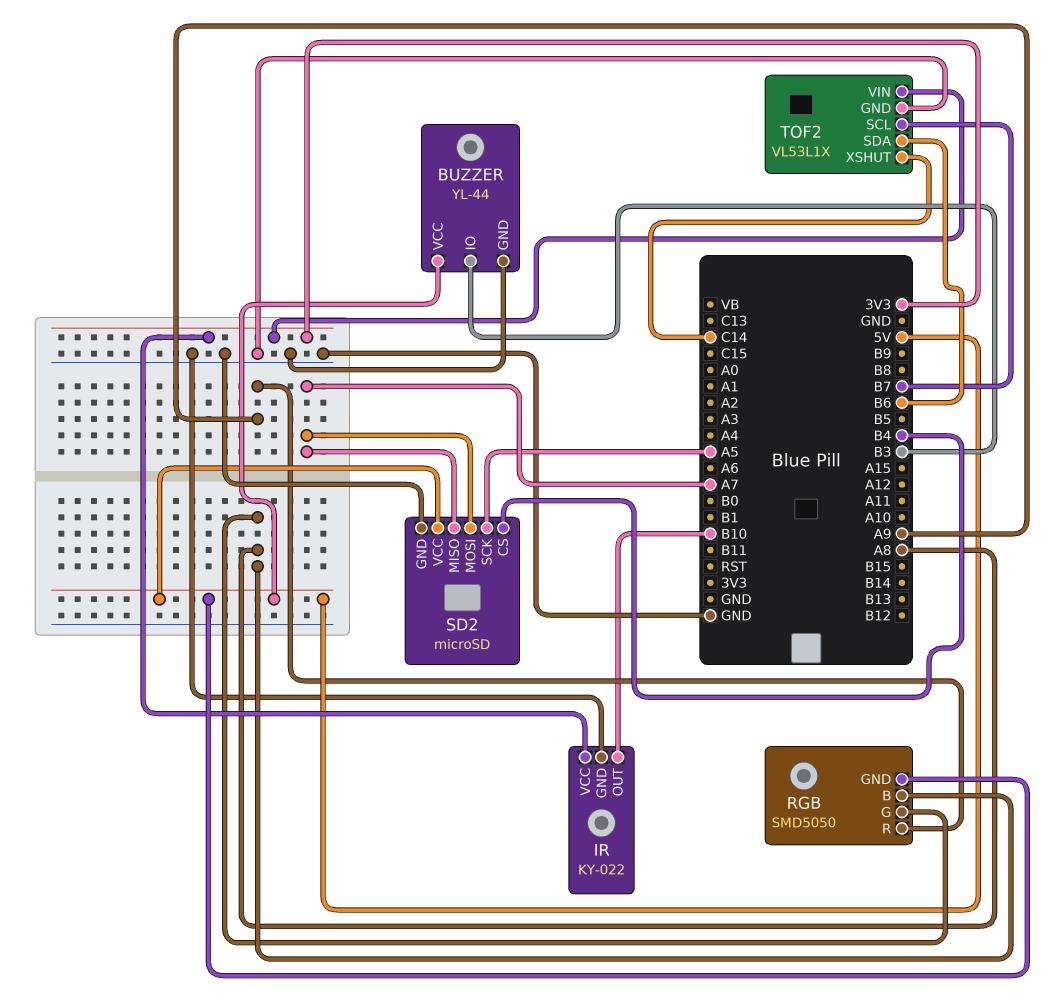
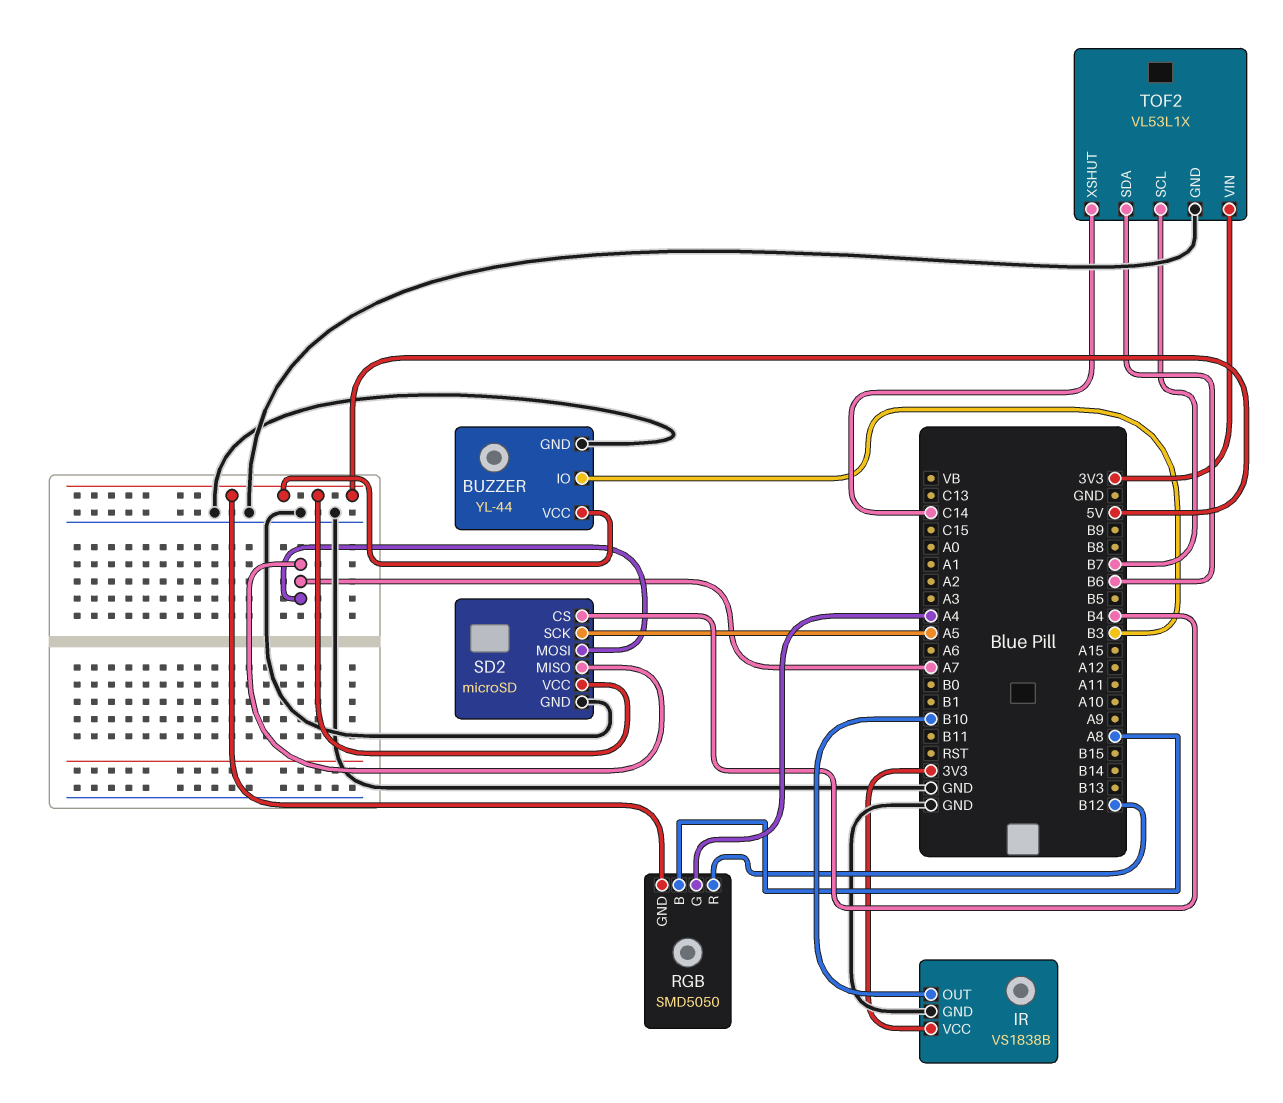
IR: KY-022 -> VS1838B
RGB pin G: A8 -> A4
RGB pin R: A9 -> B12

